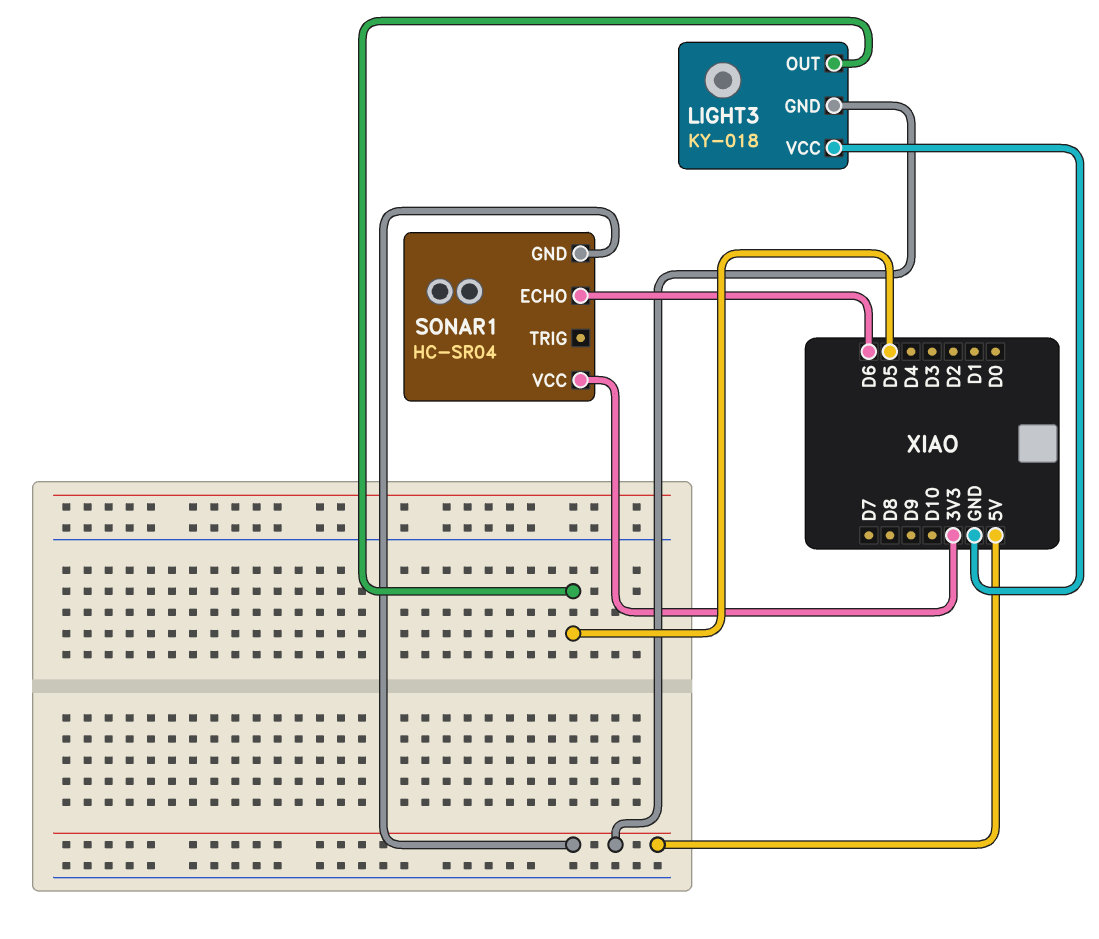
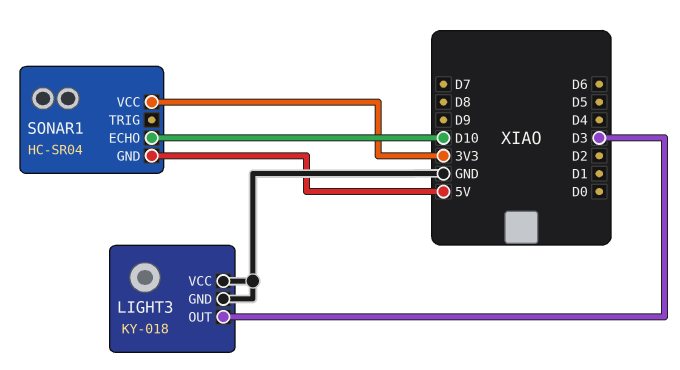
LIGHT3 pin GND: 5V -> GND
LIGHT3 pin OUT: D5 -> D3
SONAR1 pin ECHO: D6 -> D10

